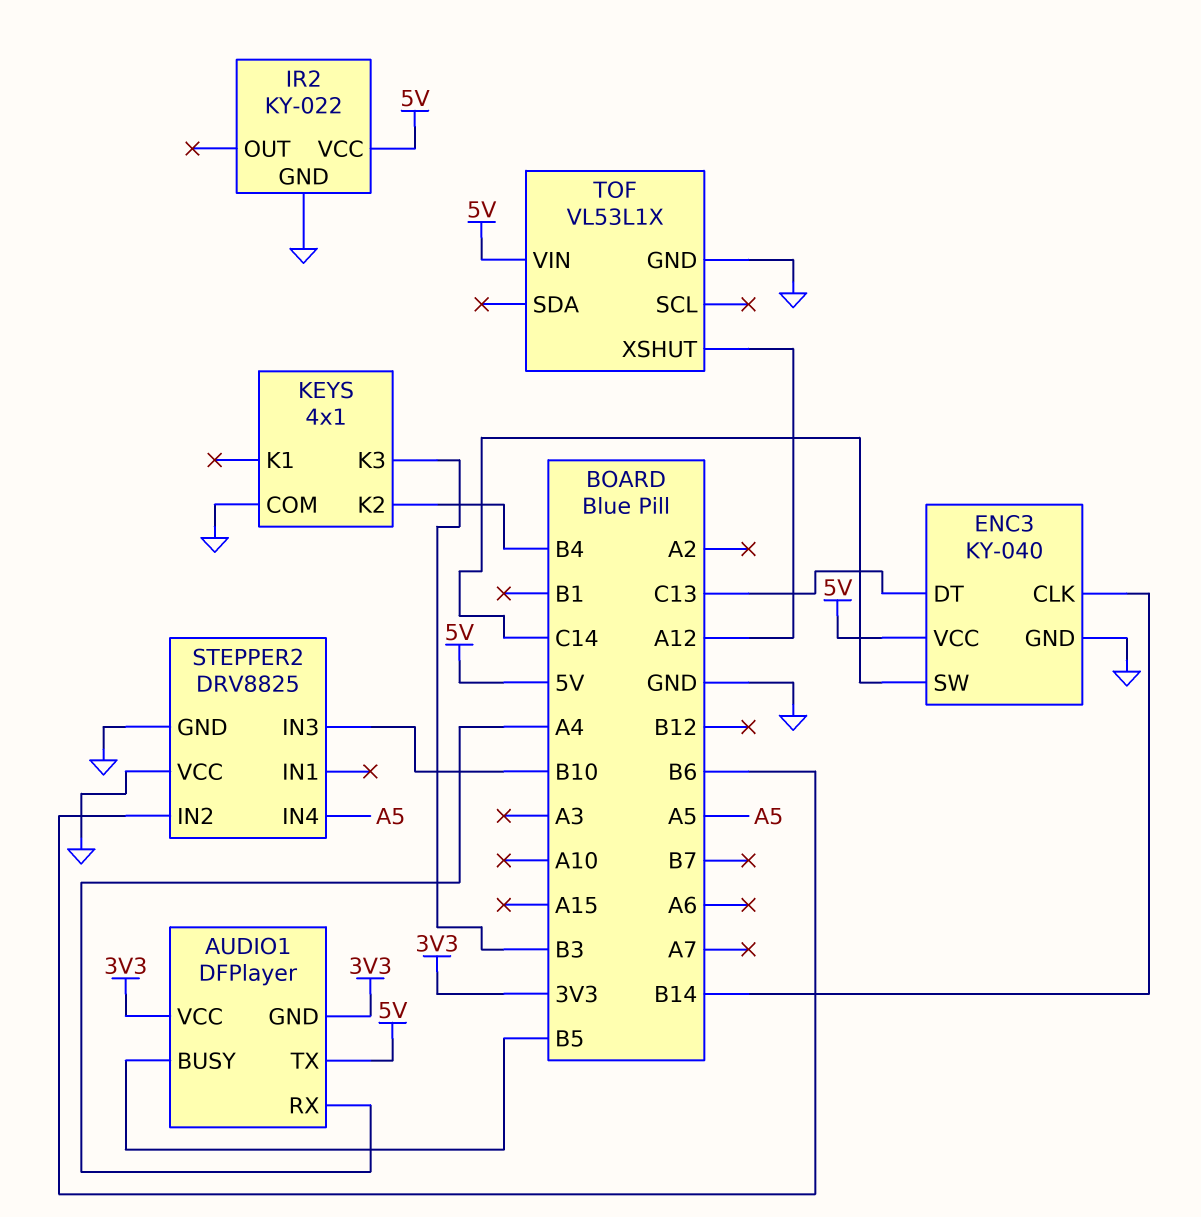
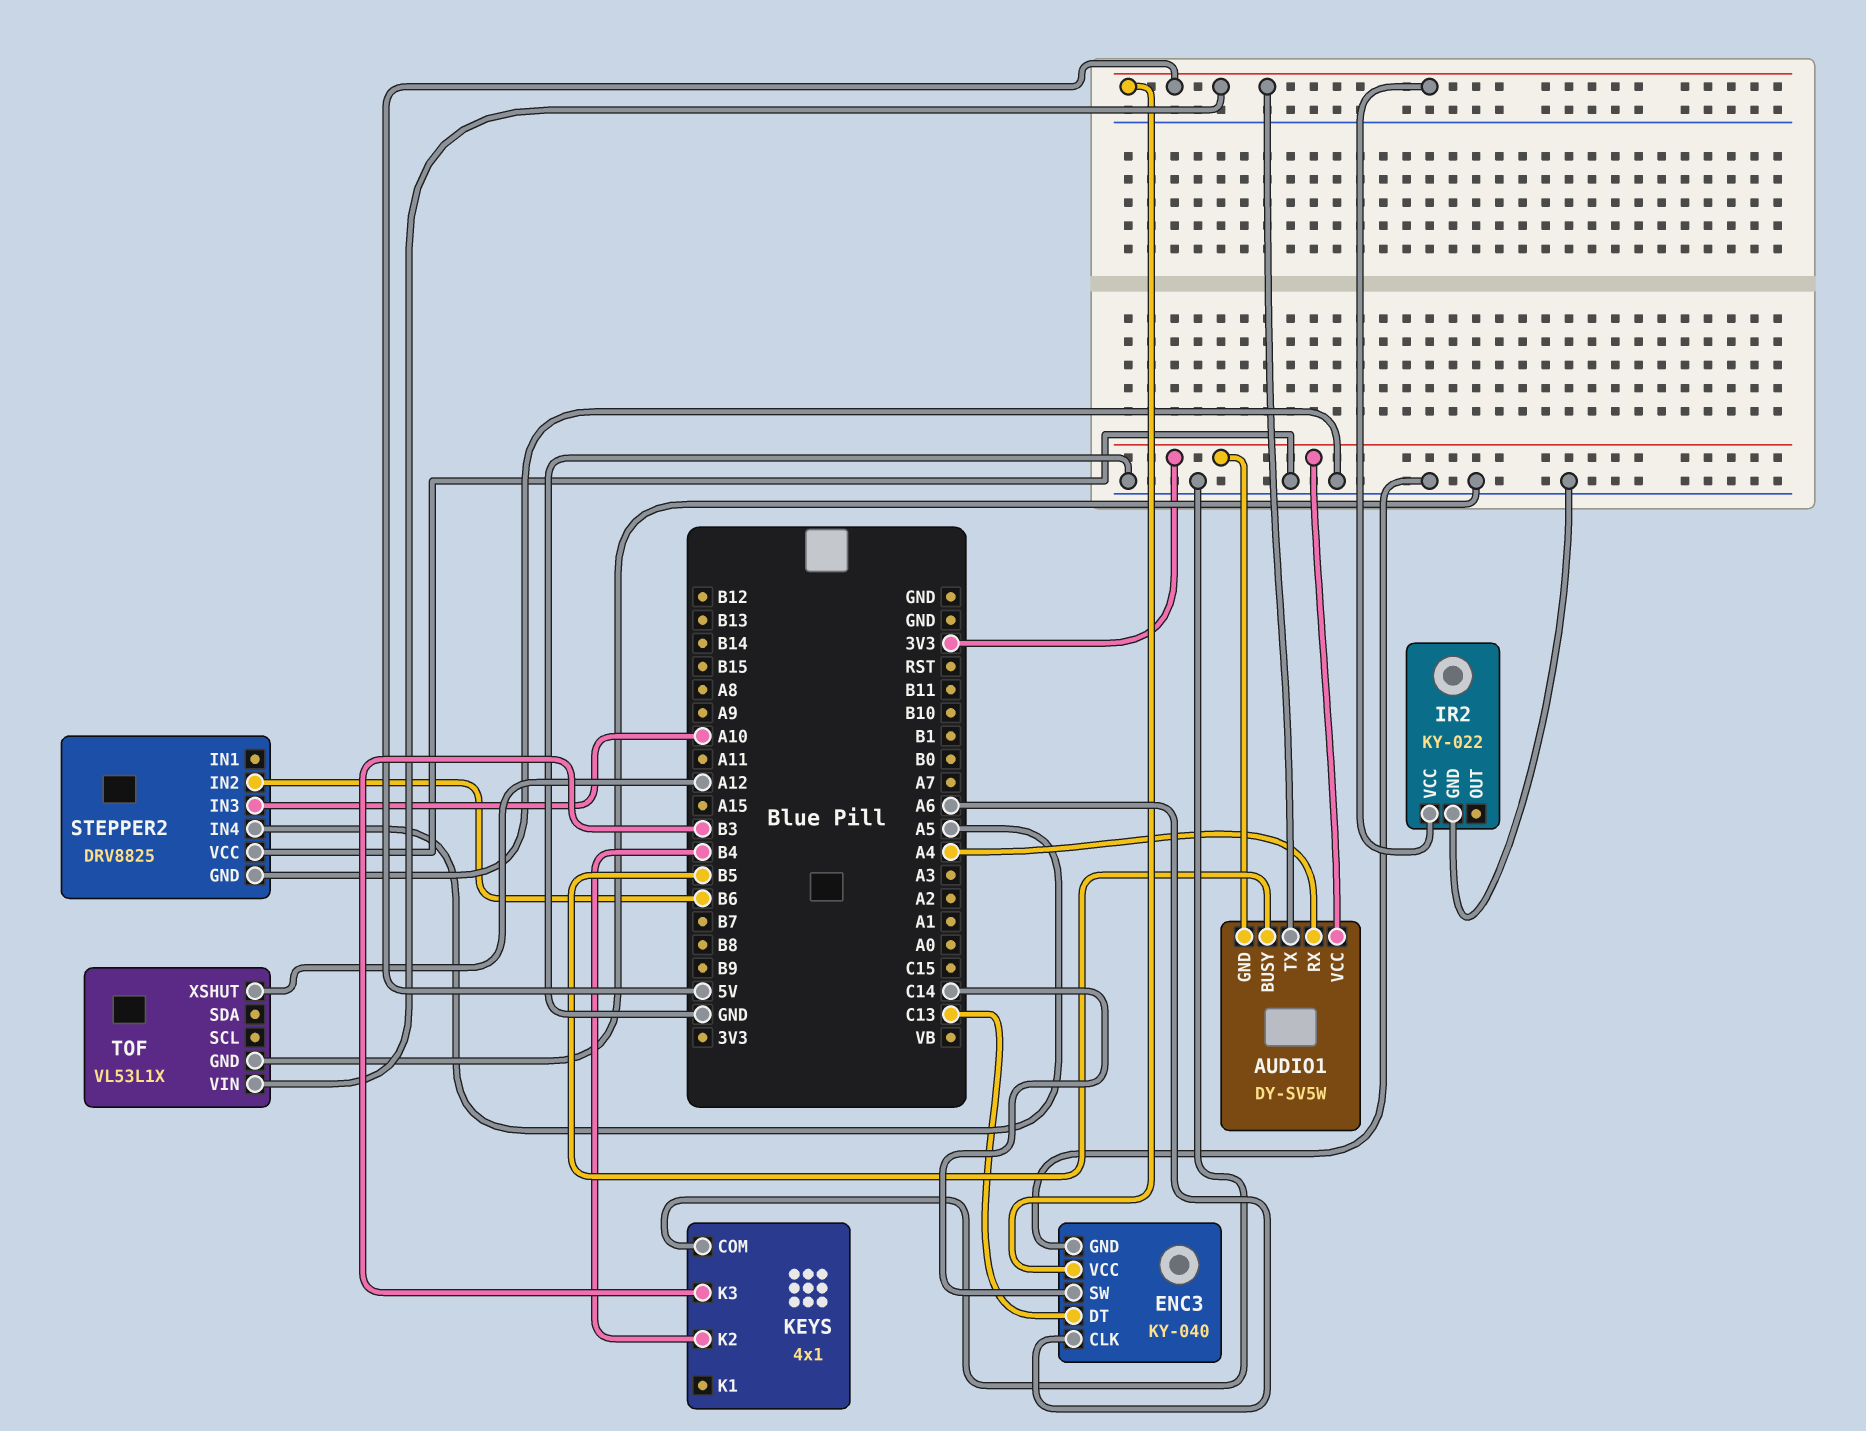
AUDIO1: DFPlayer -> DY-SV5W
ENC3 pin CLK: B14 -> A6
STEPPER2 pin IN3: B10 -> A10

